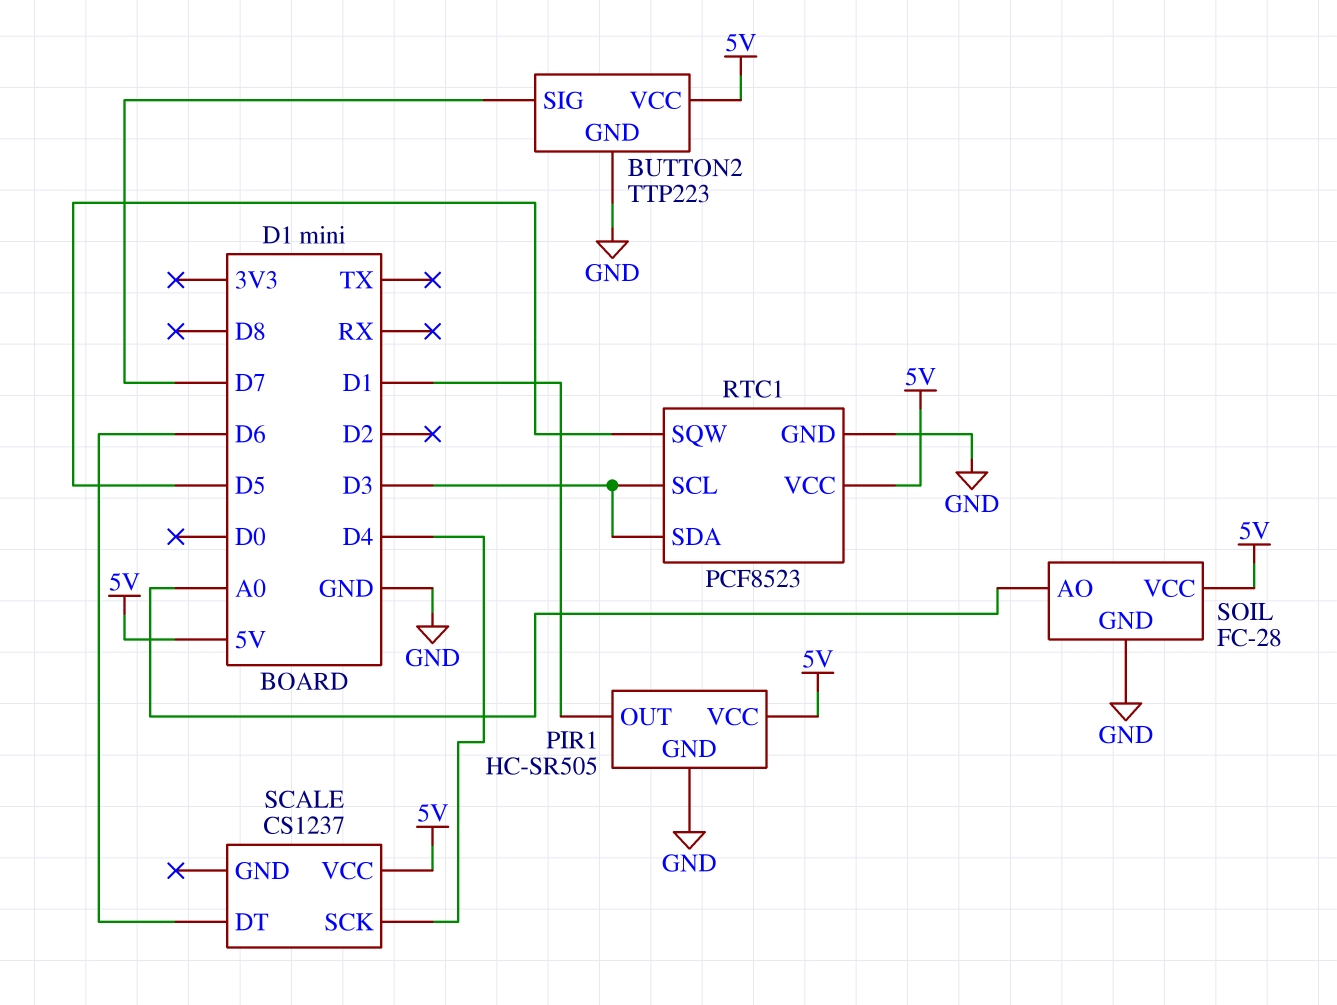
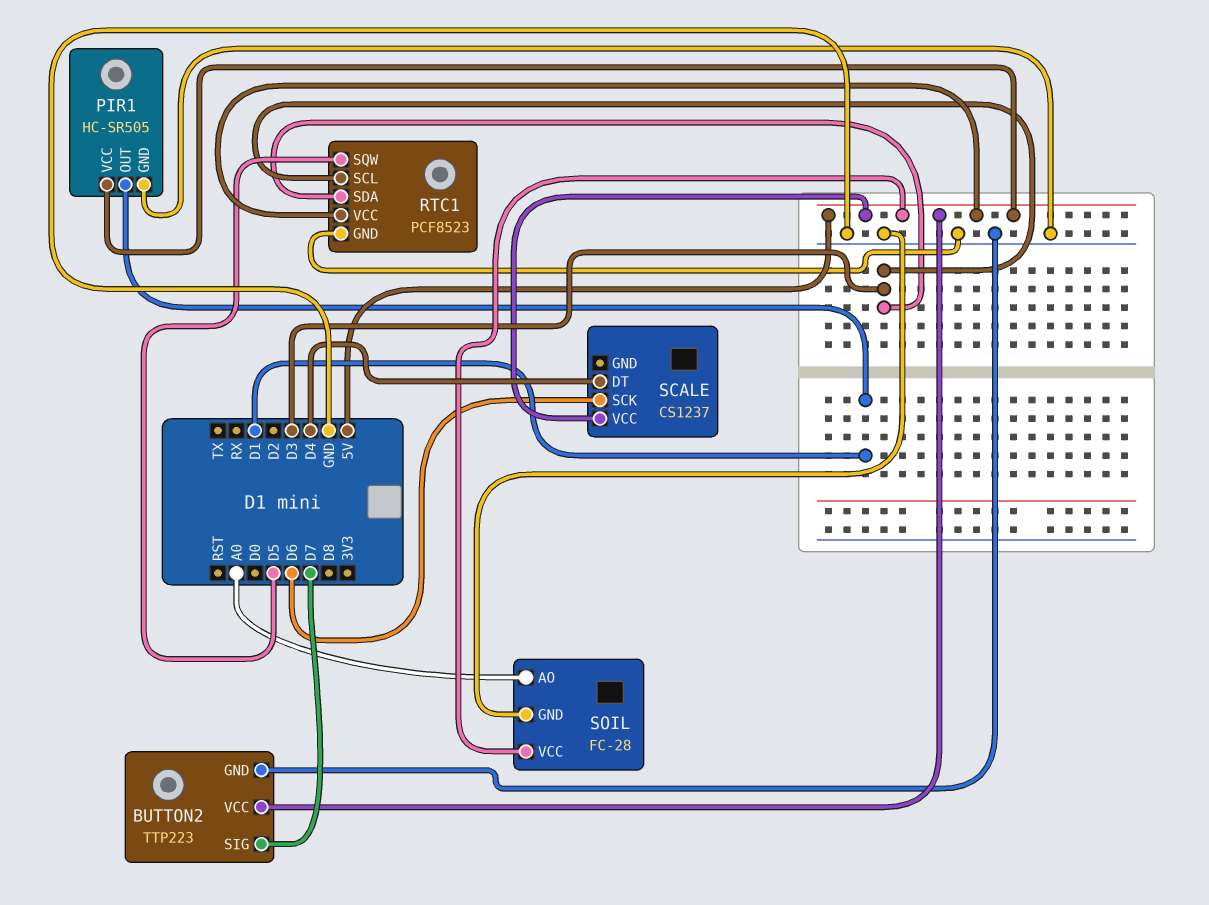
SCALE pin DT: D6 -> D4
SCALE pin SCK: D4 -> D6

